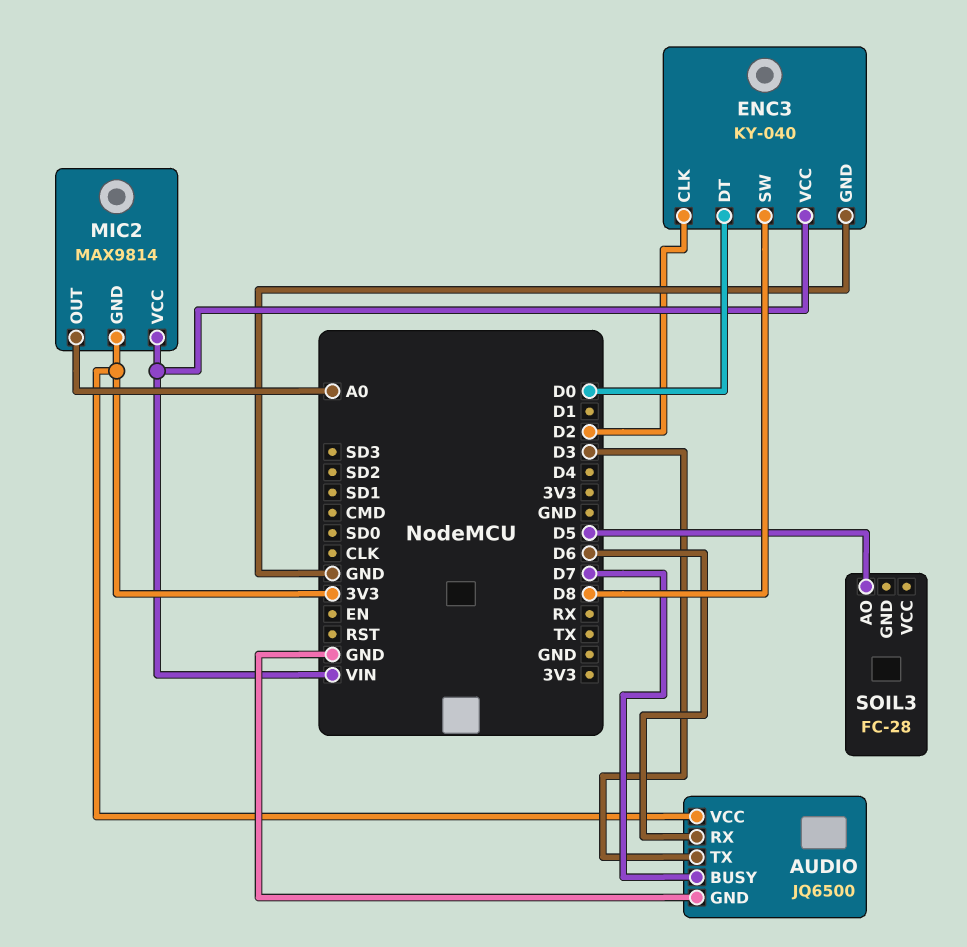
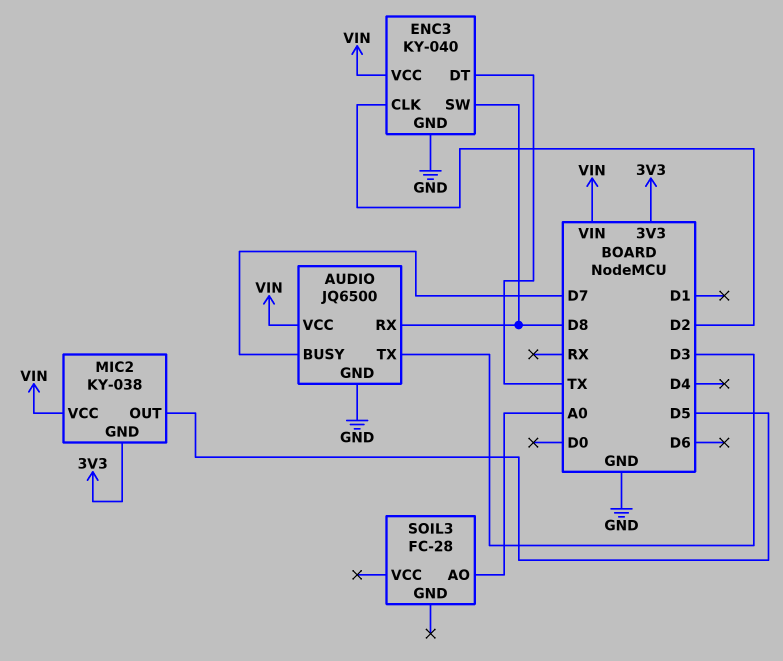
AUDIO pin RX: D6 -> D8
AUDIO pin VCC: 3V3 -> VIN
ENC3 pin DT: D0 -> TX
MIC2: MAX9814 -> KY-038
MIC2 pin OUT: A0 -> D5
SOIL3 pin AO: D5 -> A0

